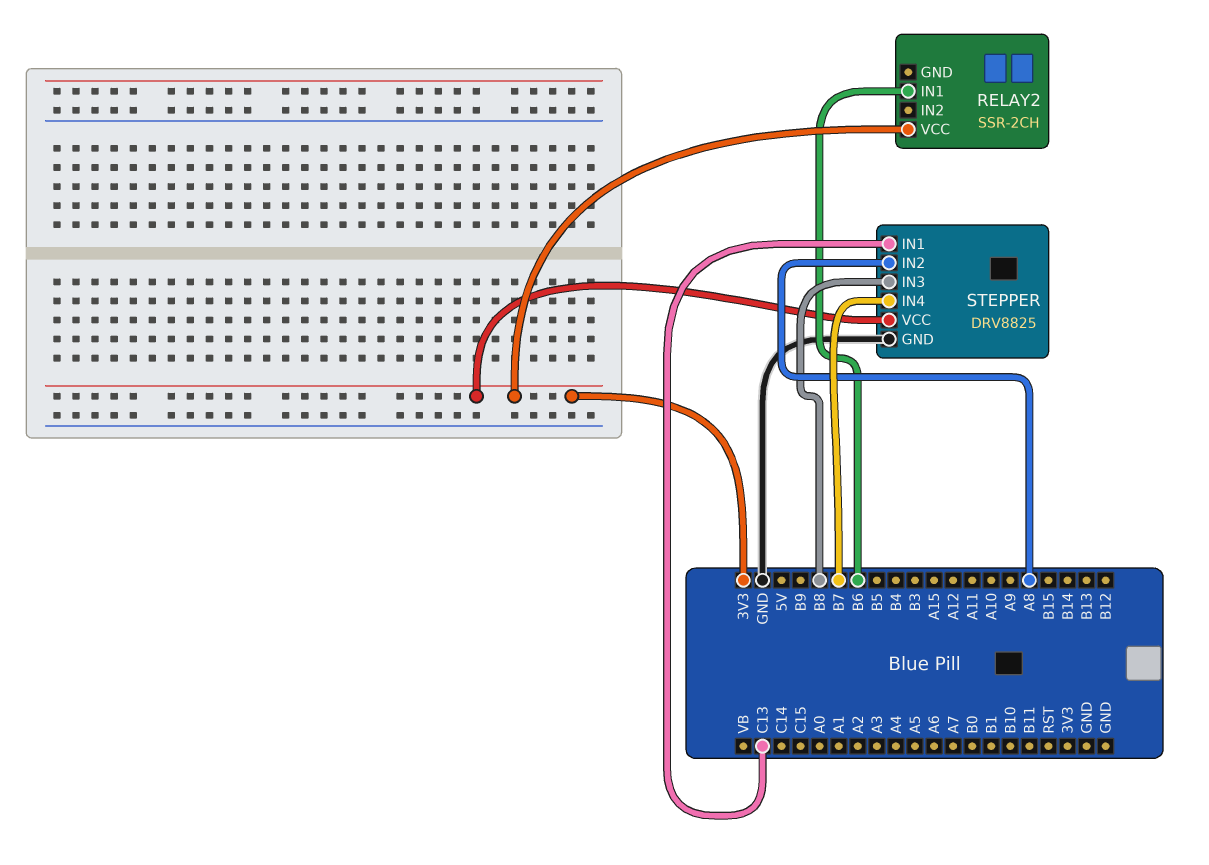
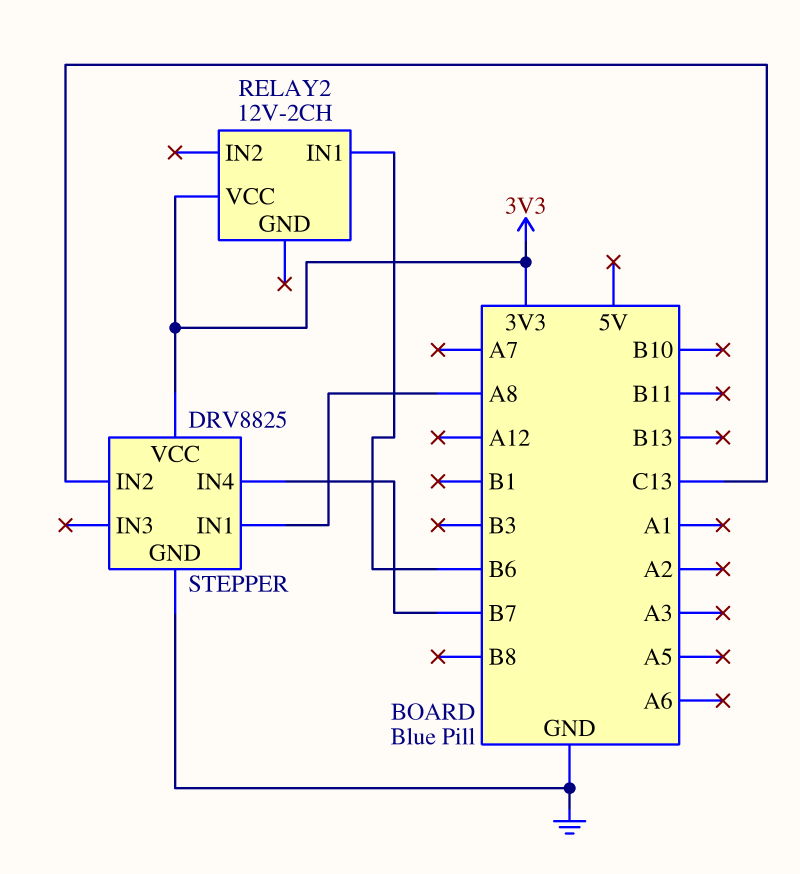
RELAY2: SSR-2CH -> 12V-2CH
STEPPER pin IN1: C13 -> A8
STEPPER pin IN2: A8 -> C13
STEPPER pin IN3: B8 -> none

